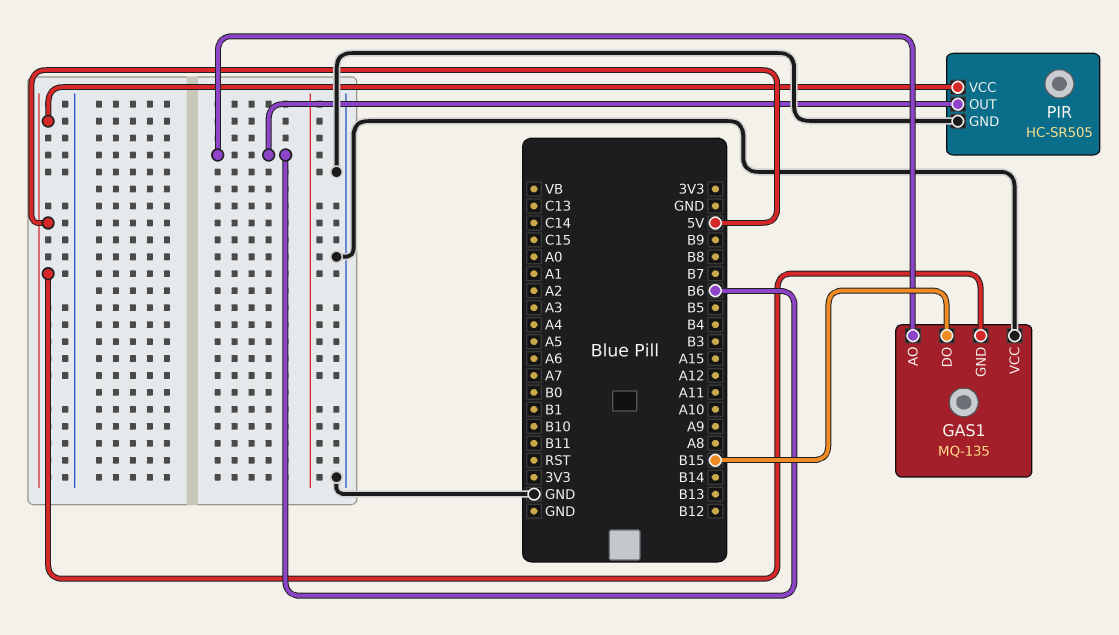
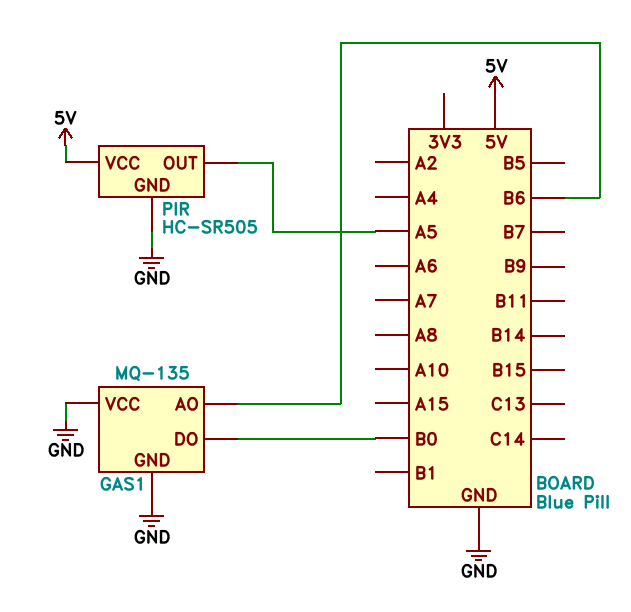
GAS1 pin DO: B15 -> B0
GAS1 pin GND: 5V -> GND
PIR pin OUT: B6 -> A5

